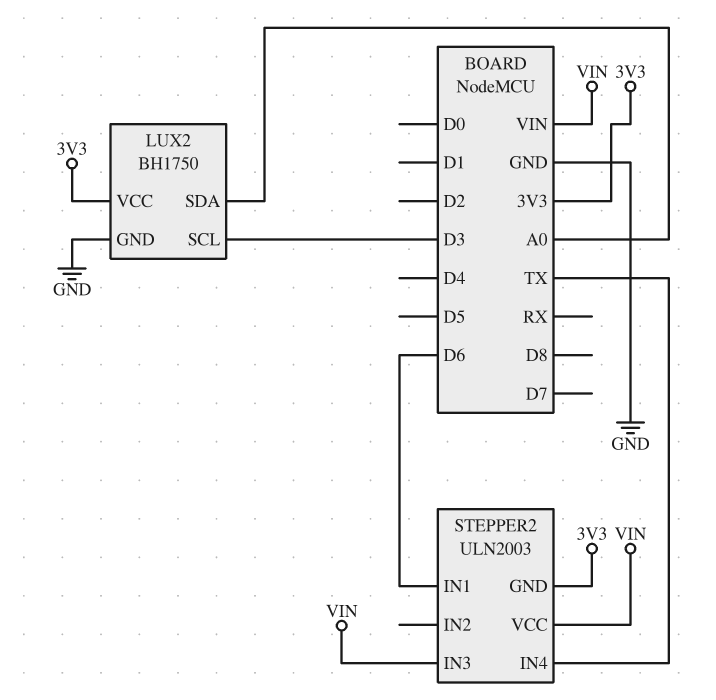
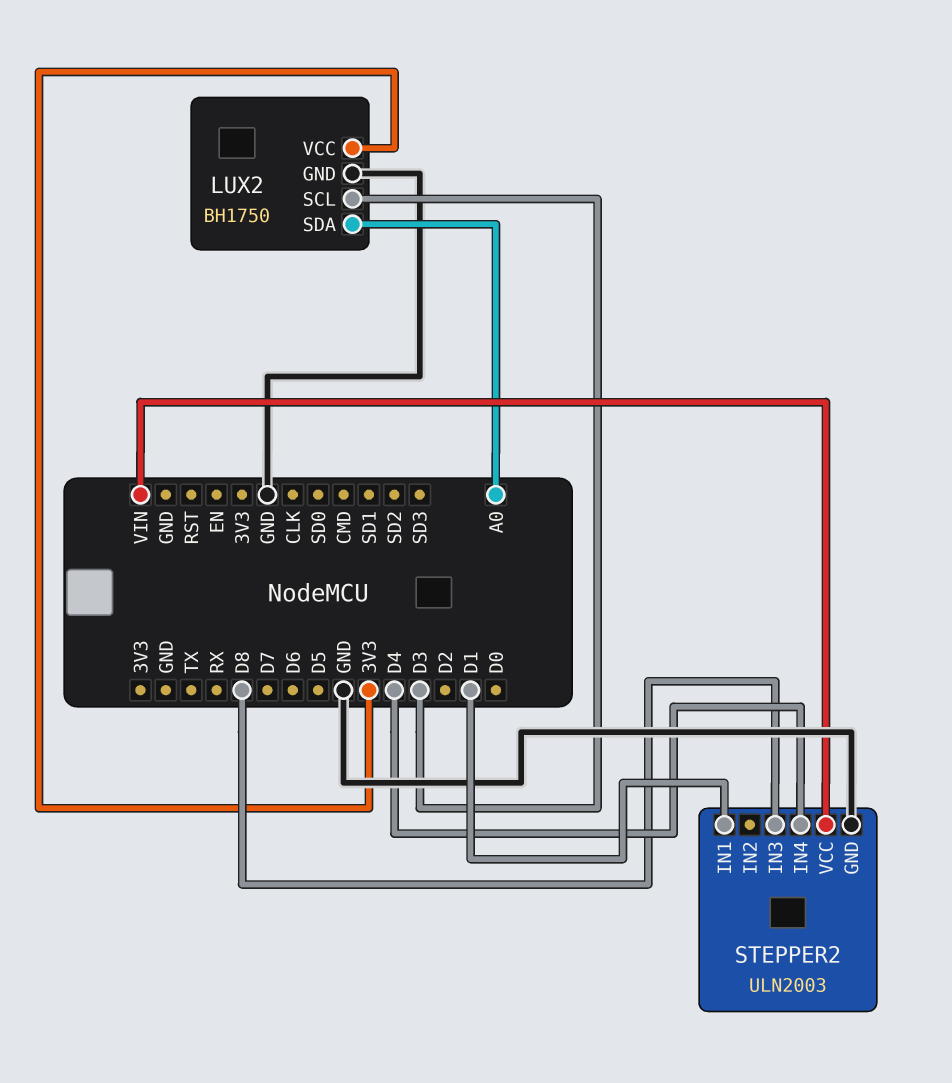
STEPPER2 pin GND: 3V3 -> GND
STEPPER2 pin IN1: D6 -> D1
STEPPER2 pin IN3: VIN -> D8
STEPPER2 pin IN4: TX -> D4

